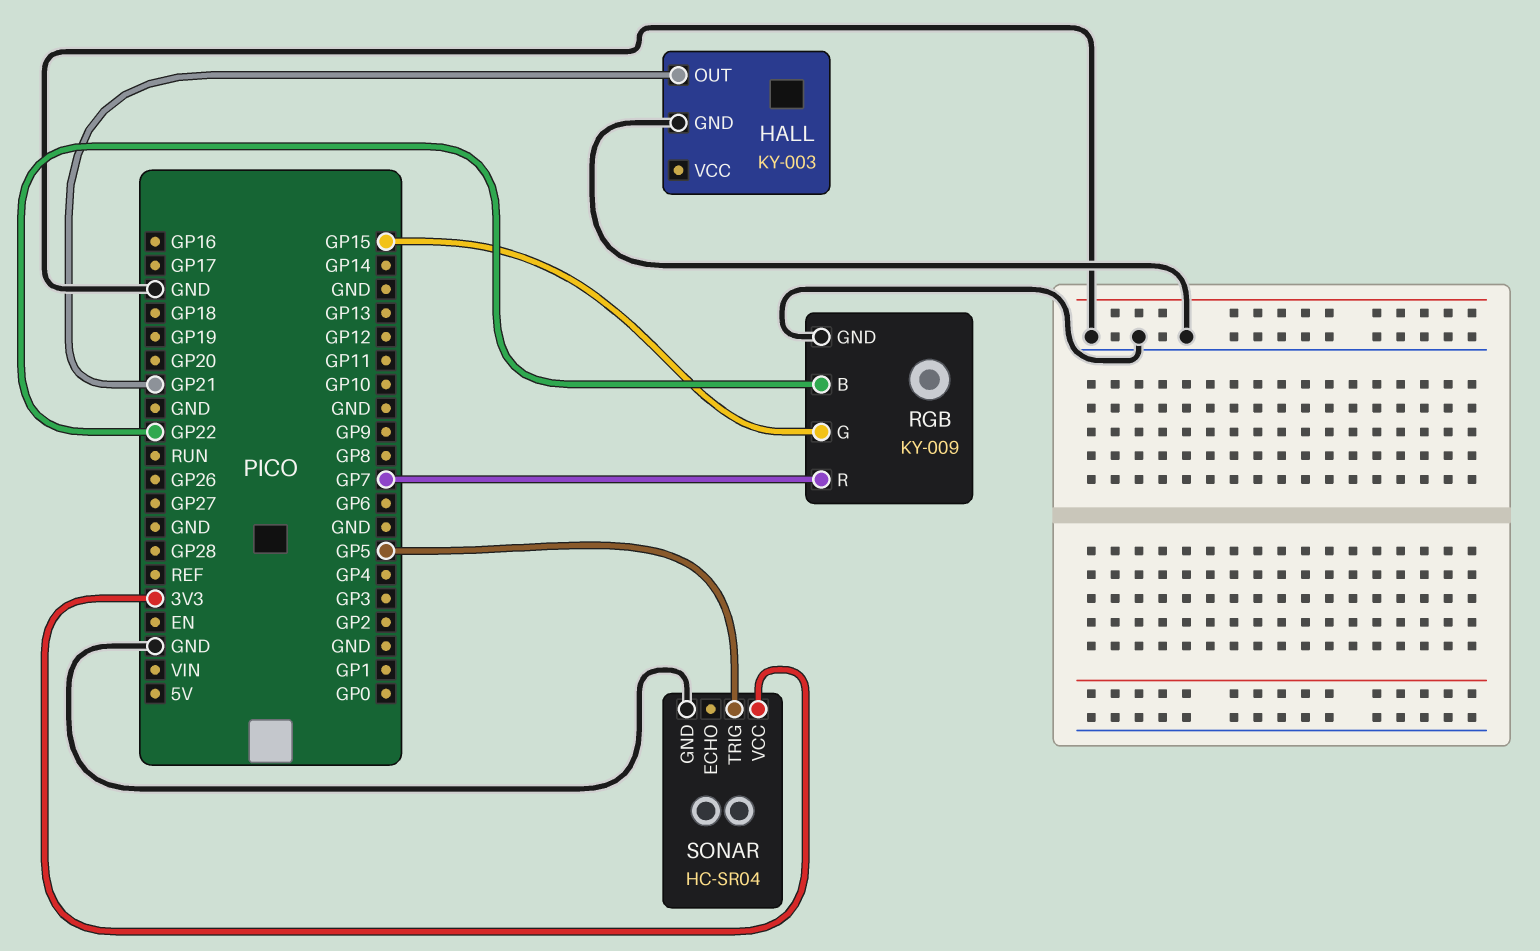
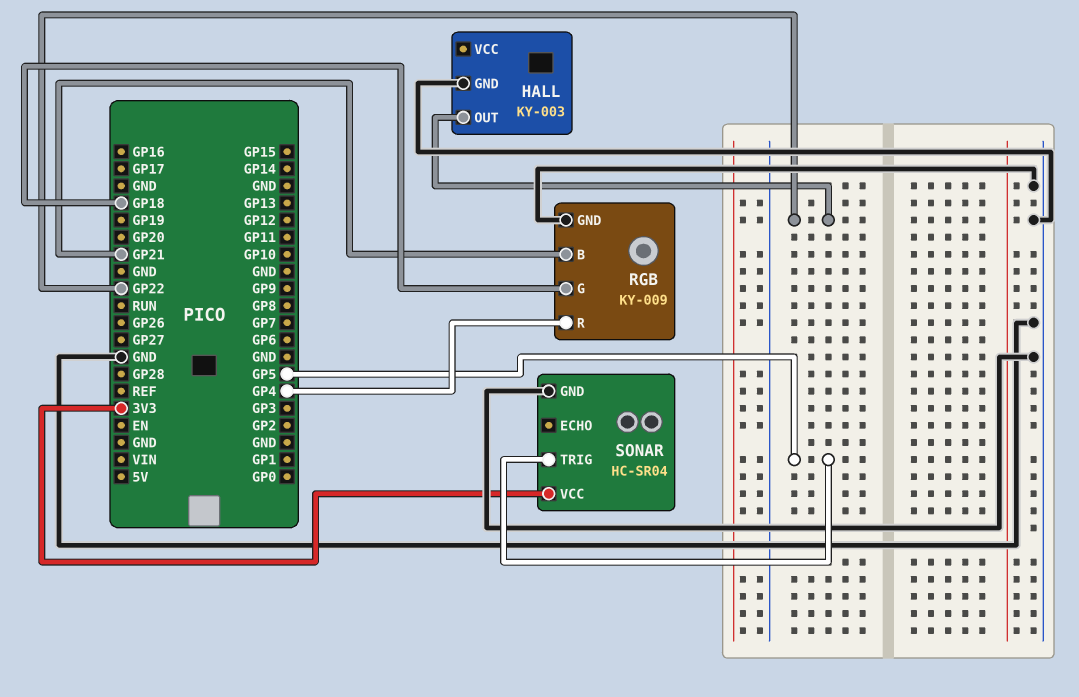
HALL pin OUT: GP21 -> GP22
RGB pin B: GP22 -> GP21
RGB pin G: GP15 -> GP18
RGB pin R: GP7 -> GP4

